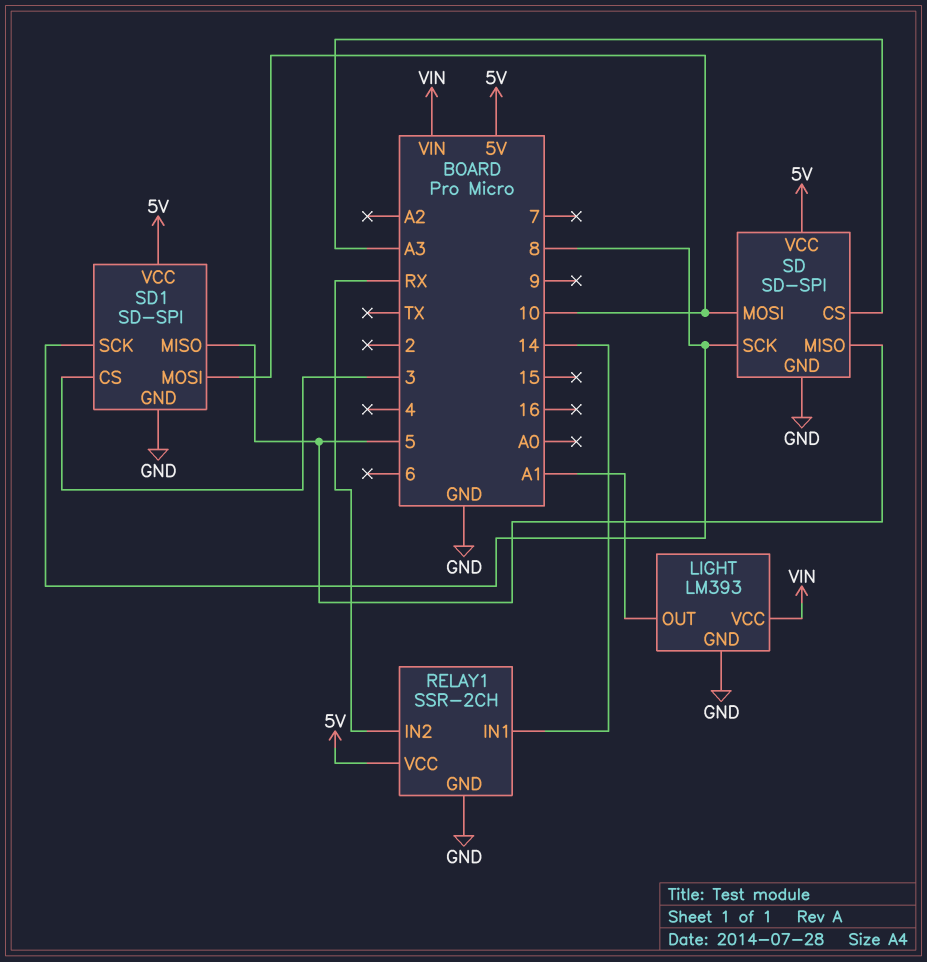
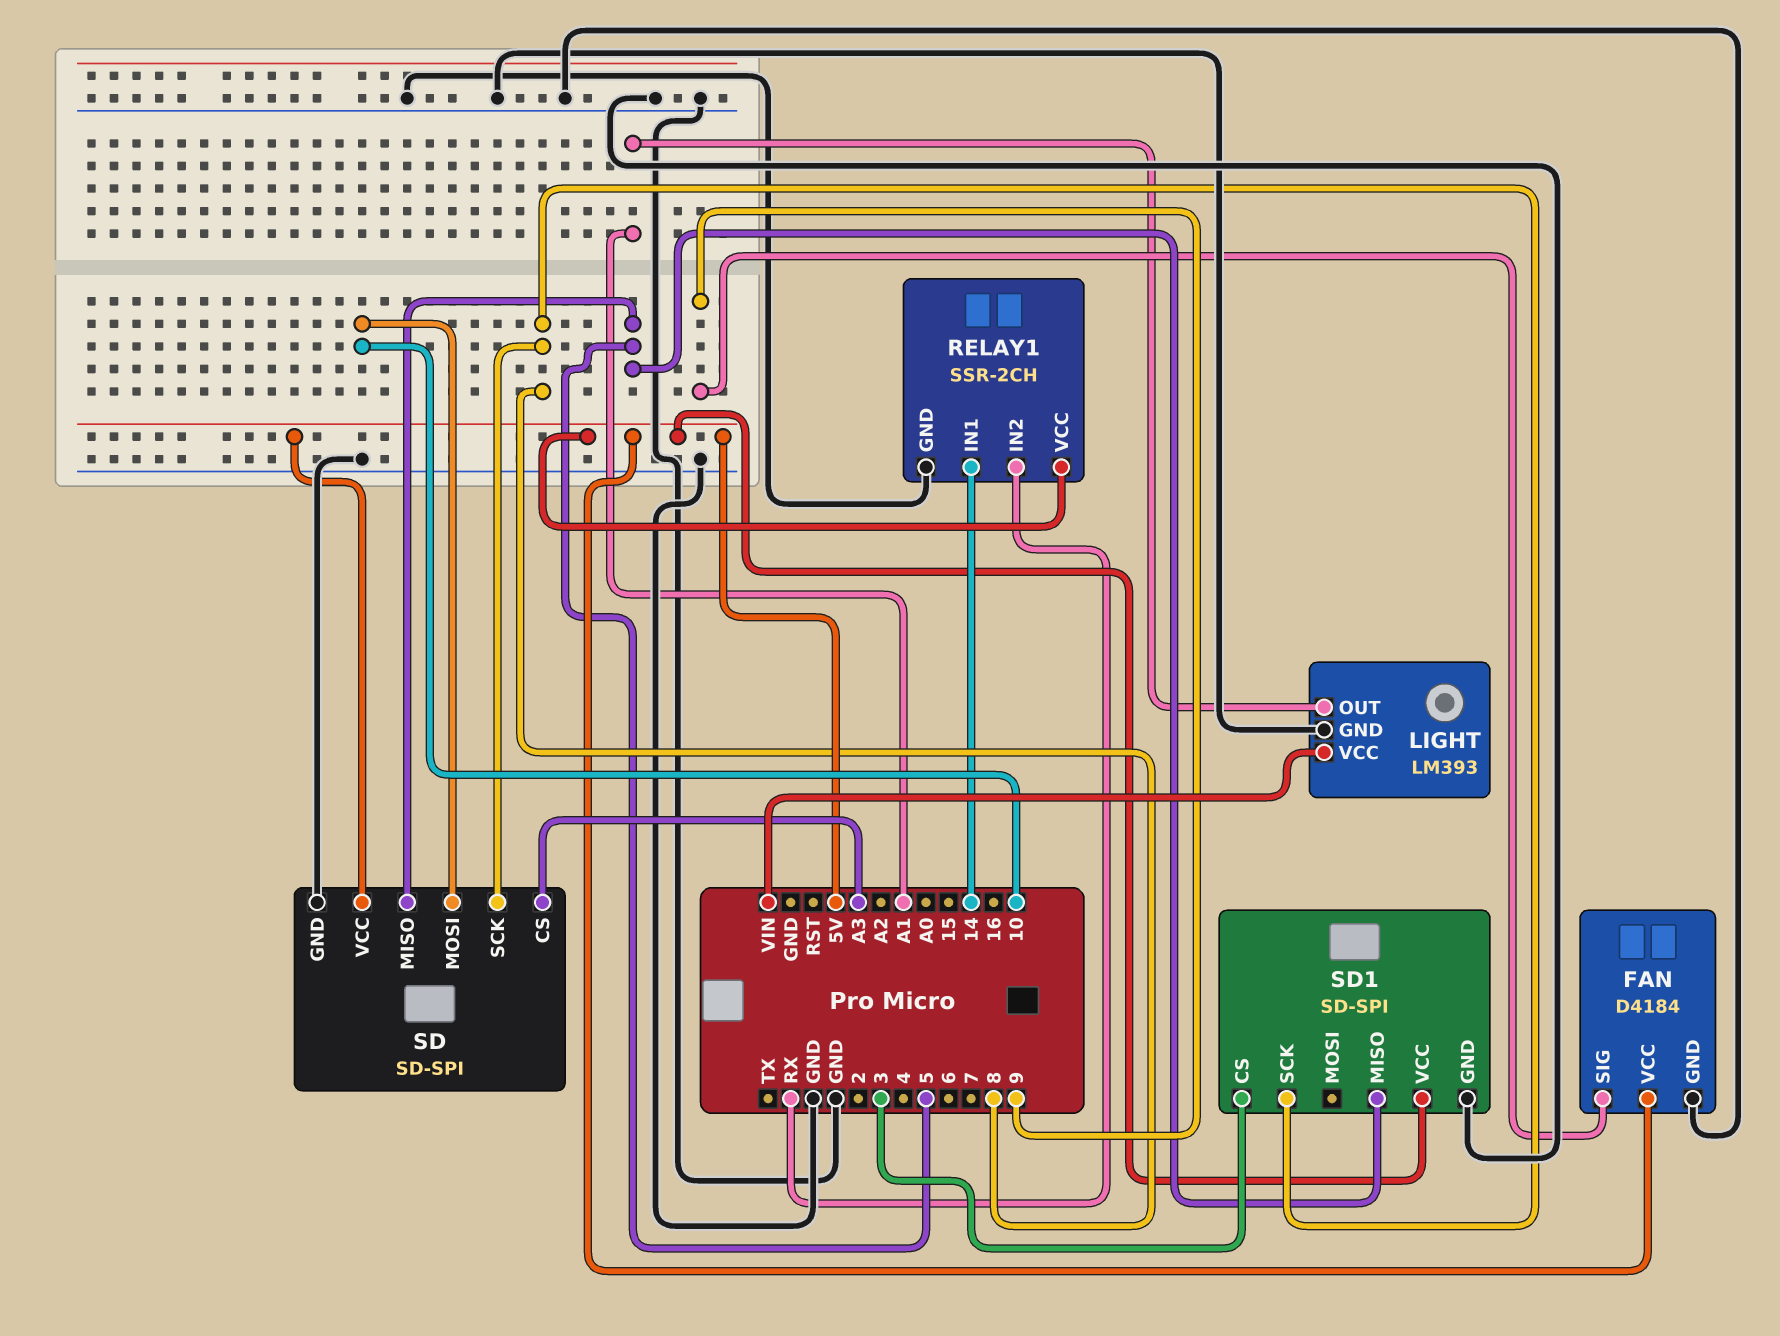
FAN: none -> D4184
FAN pin GND: none -> GND
FAN pin SIG: none -> 9
FAN pin VCC: none -> 5V
SD1 pin MOSI: 10 -> none

